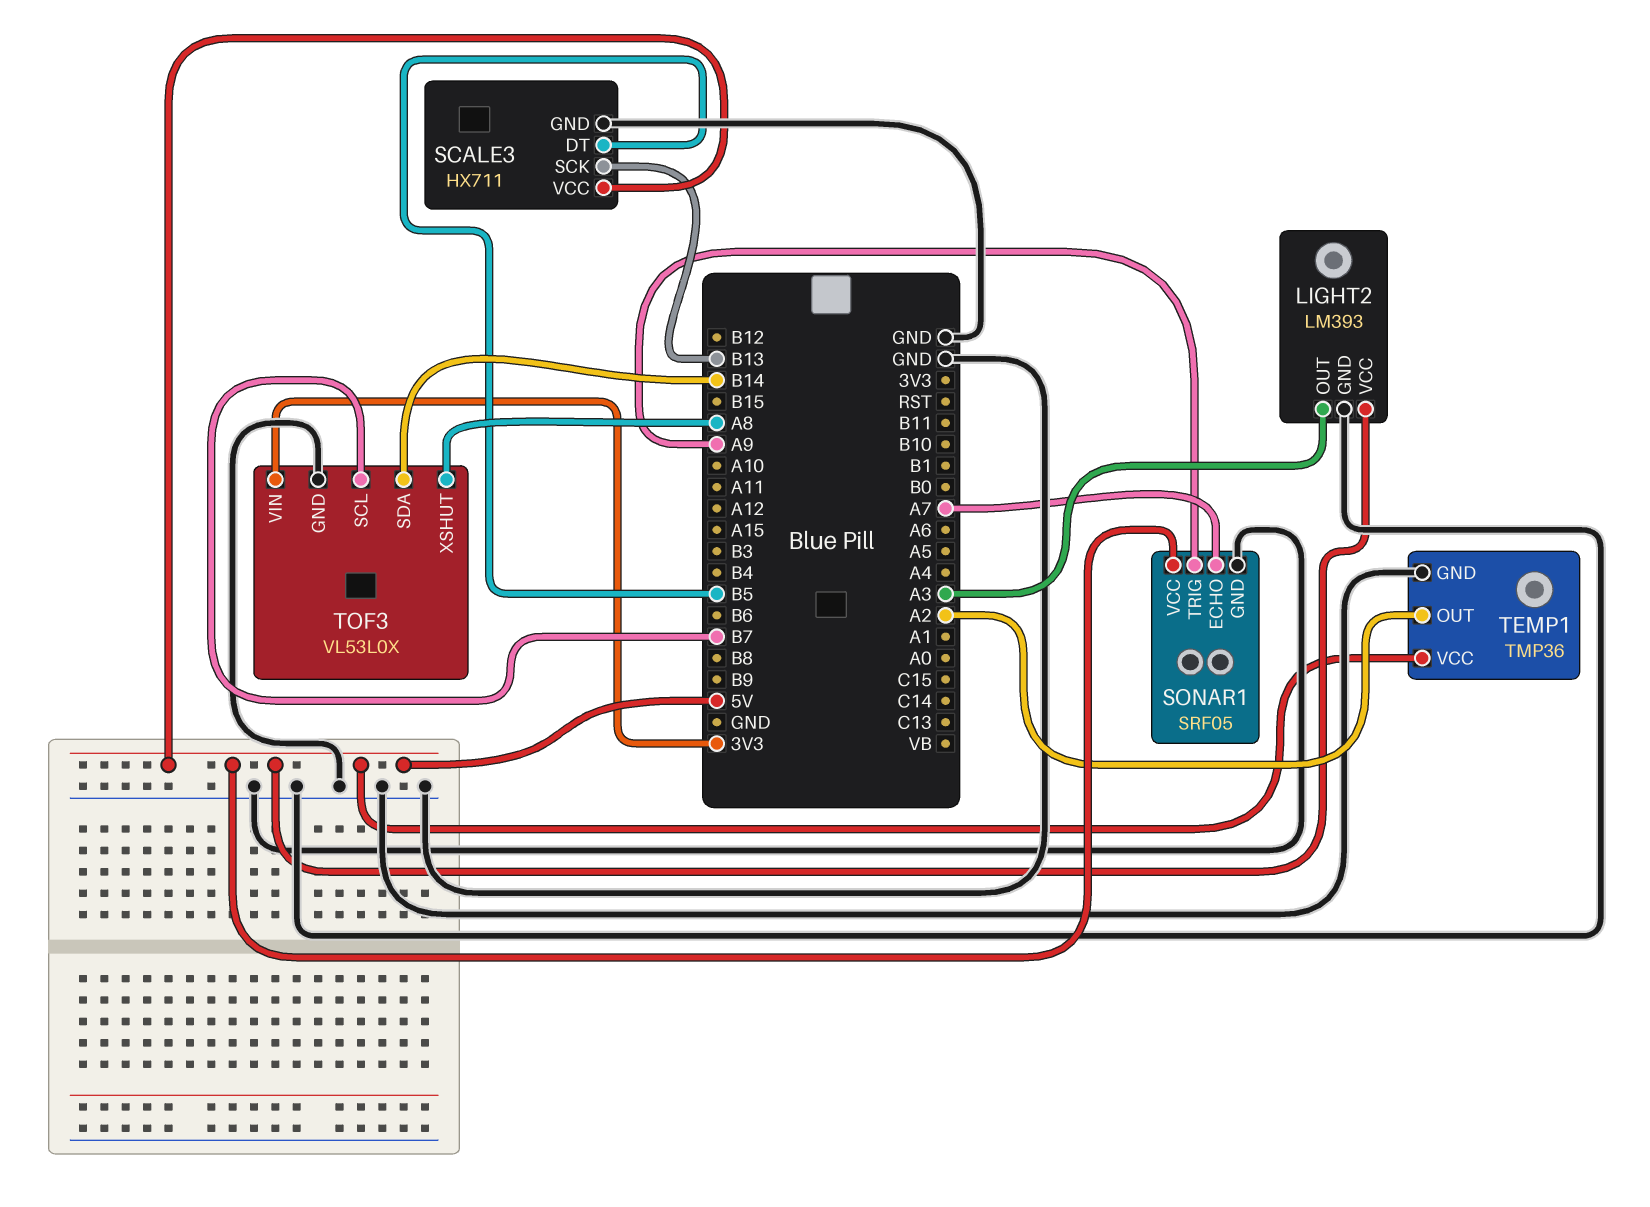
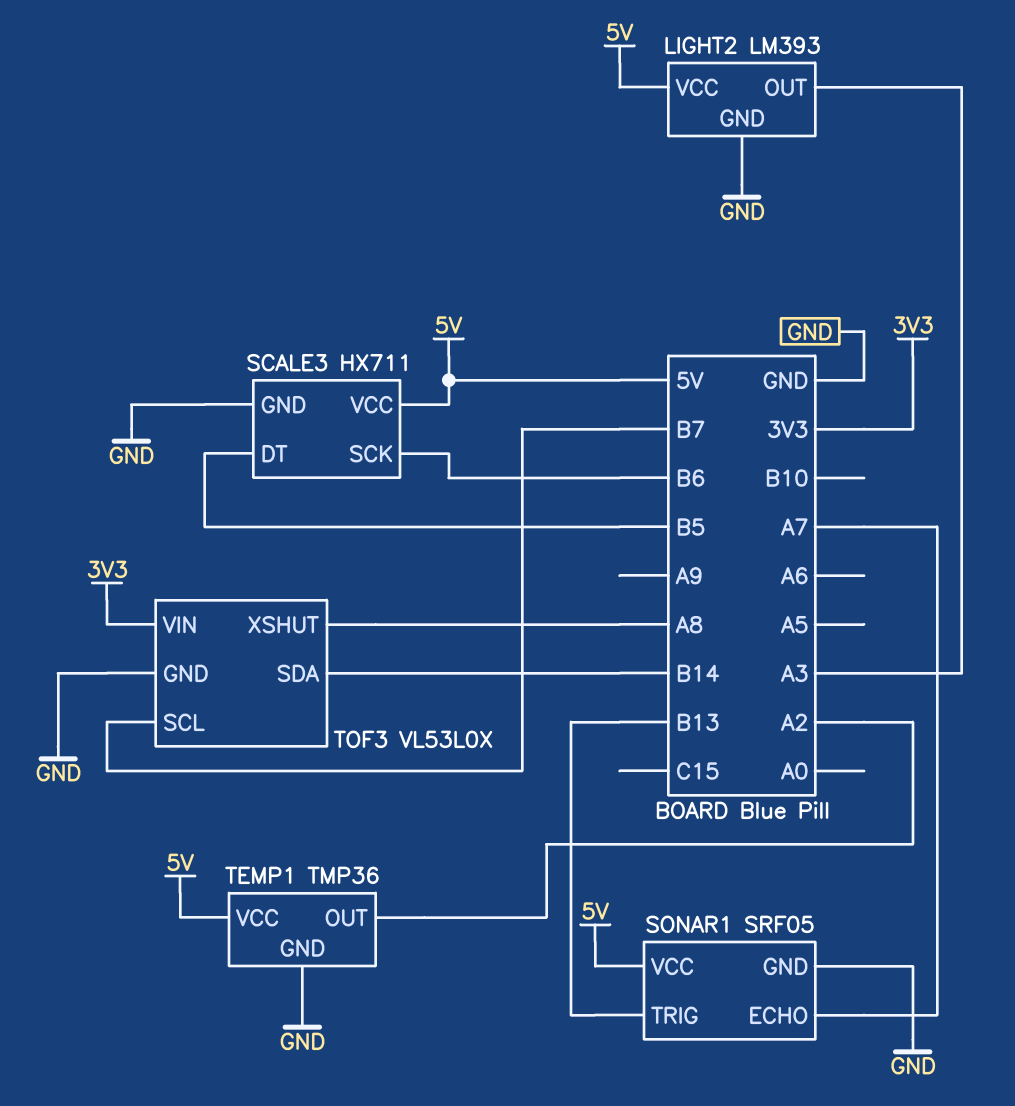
SCALE3 pin SCK: B13 -> B6
SONAR1 pin TRIG: A9 -> B13

